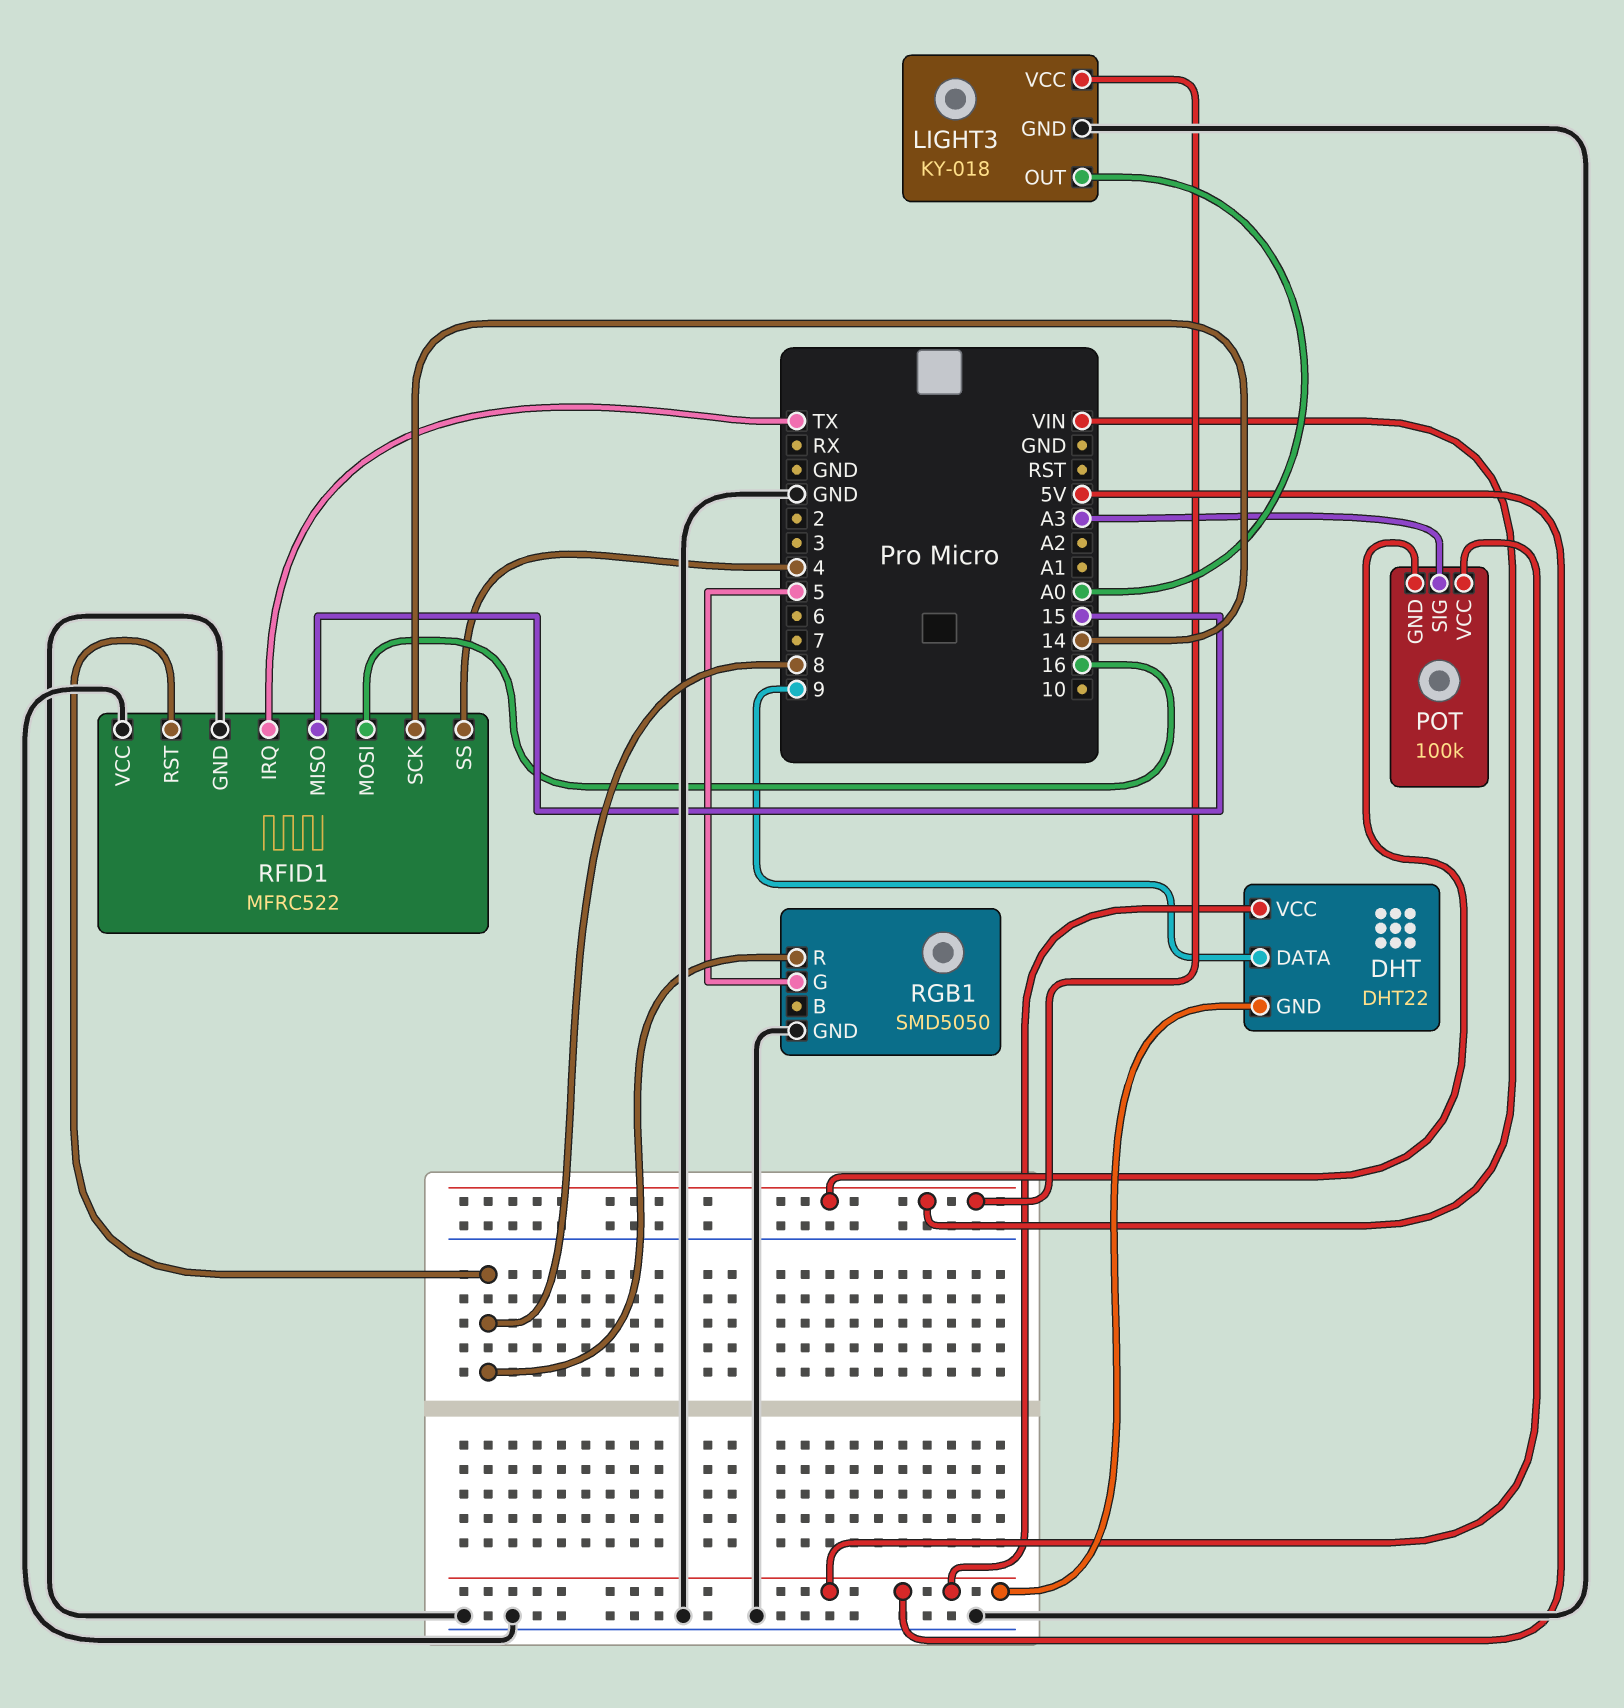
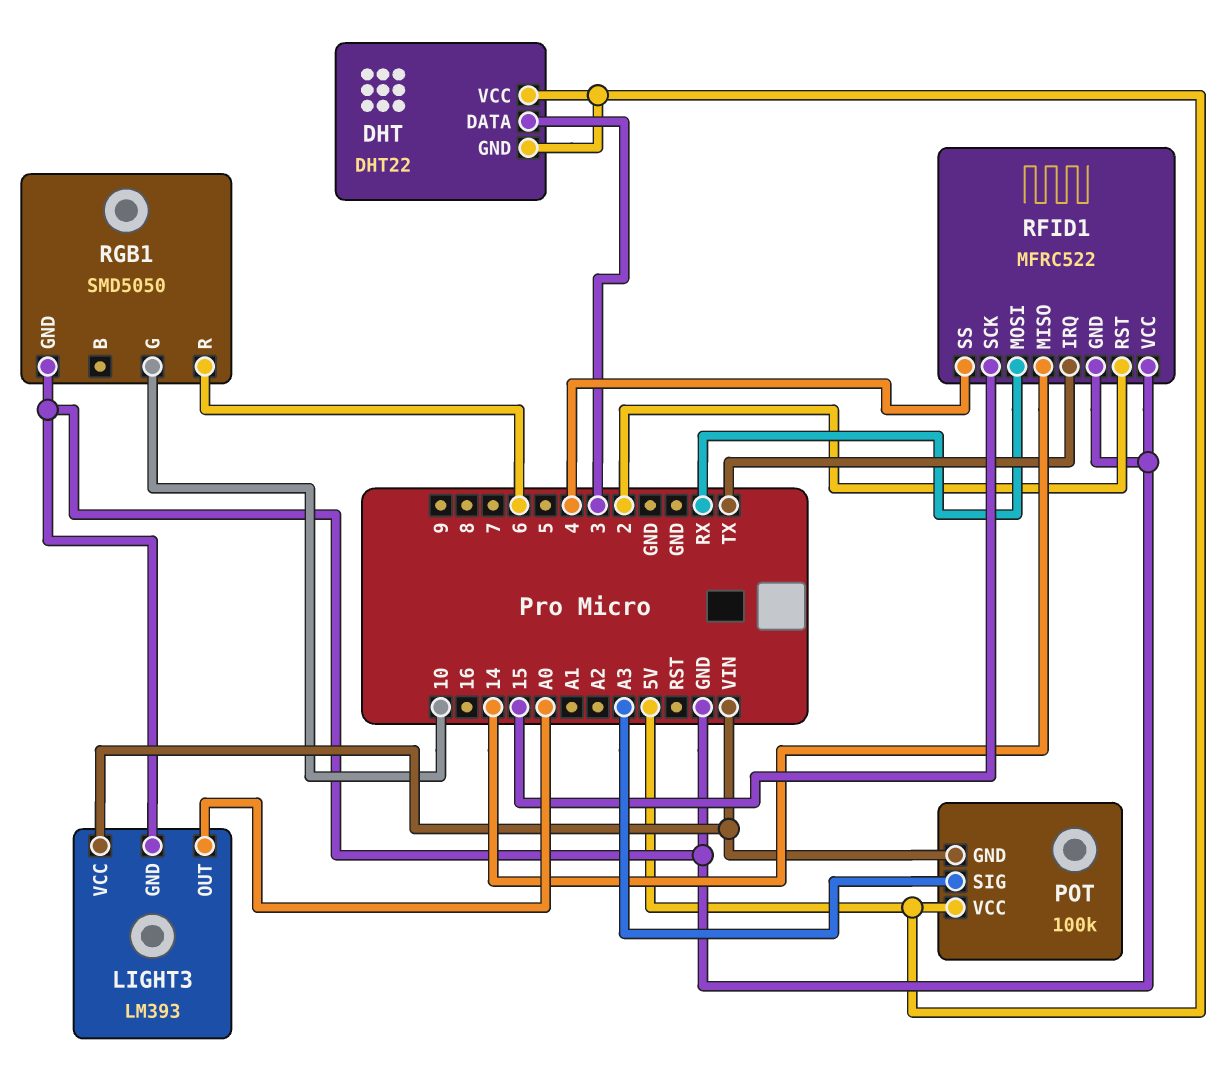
DHT pin DATA: 9 -> 3
LIGHT3: KY-018 -> LM393
RFID1 pin MISO: 15 -> 14
RFID1 pin MOSI: 16 -> RX
RFID1 pin RST: 8 -> 2
RFID1 pin SCK: 14 -> 15
RGB1 pin G: 5 -> 10
RGB1 pin R: 8 -> 6

